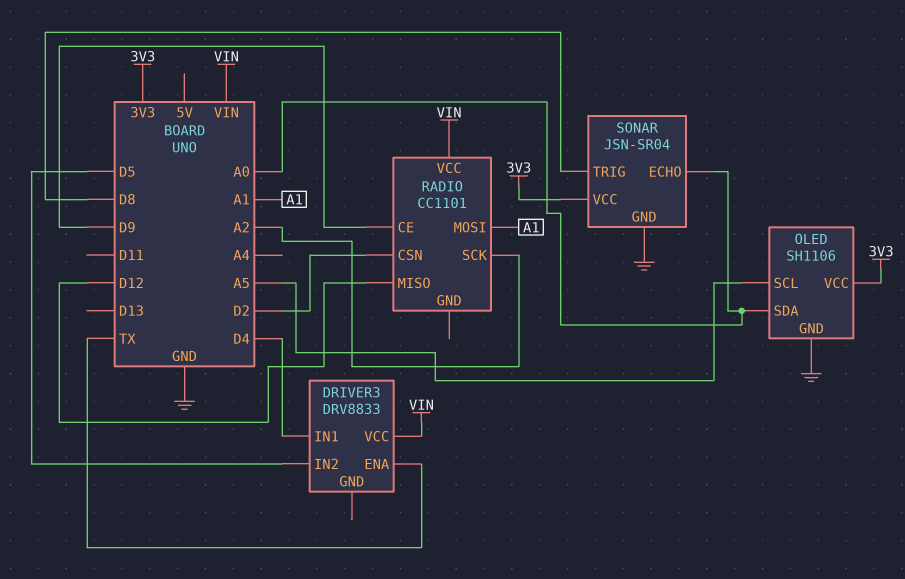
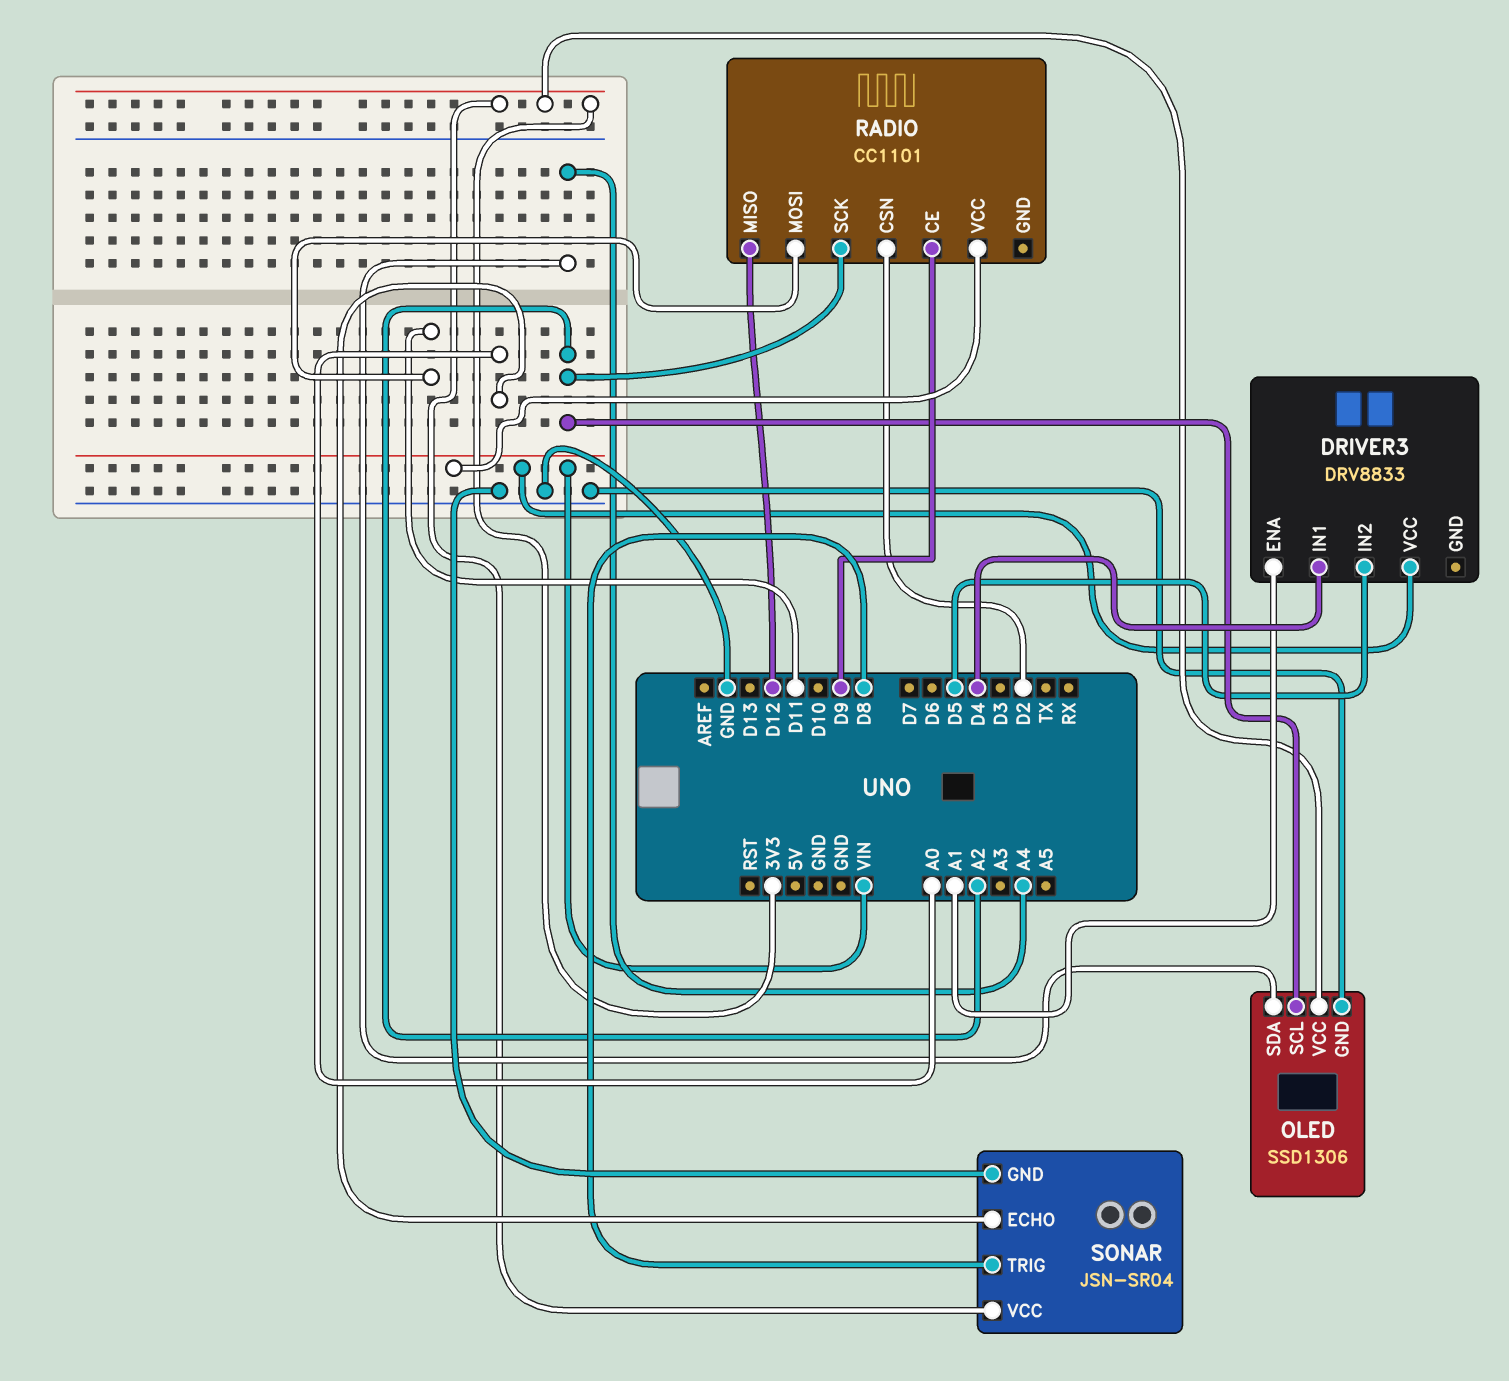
DRIVER3 pin ENA: TX -> A1
OLED: SH1106 -> SSD1306
OLED pin SCL: A5 -> A2
OLED pin SDA: A0 -> A4
RADIO pin MOSI: A1 -> D11

